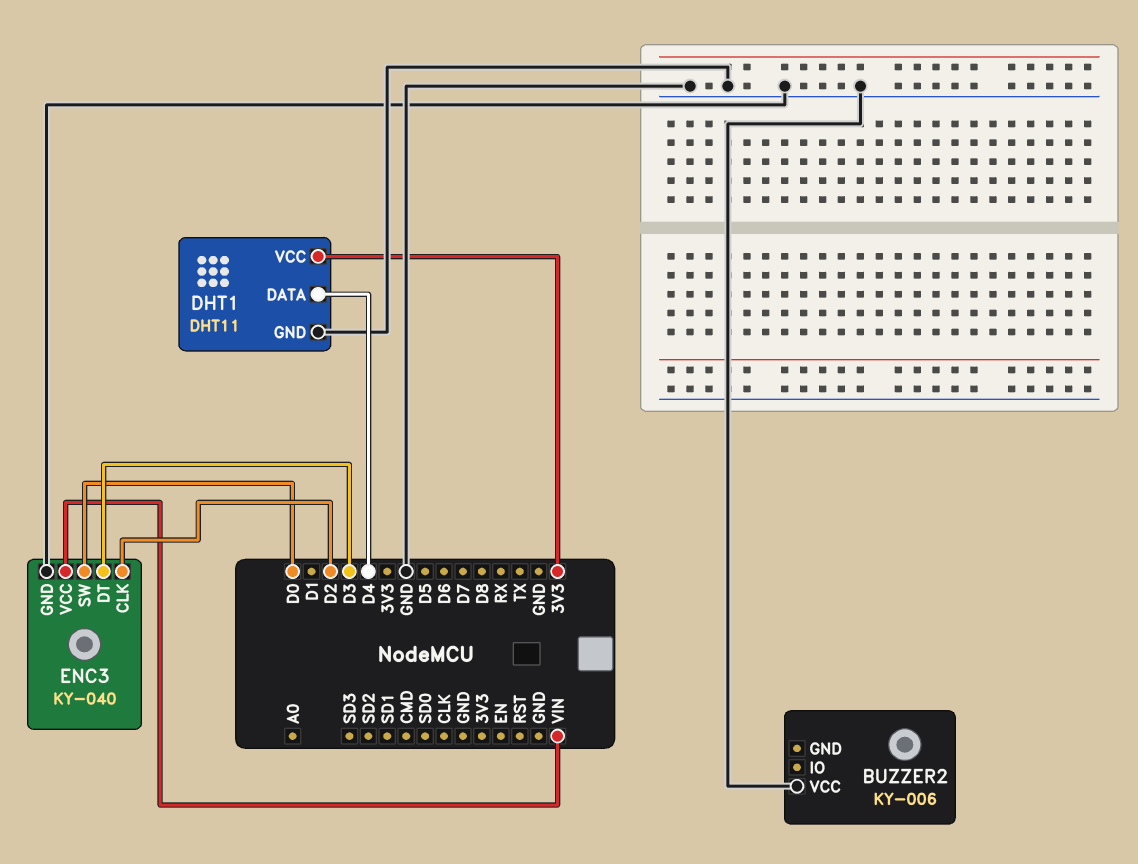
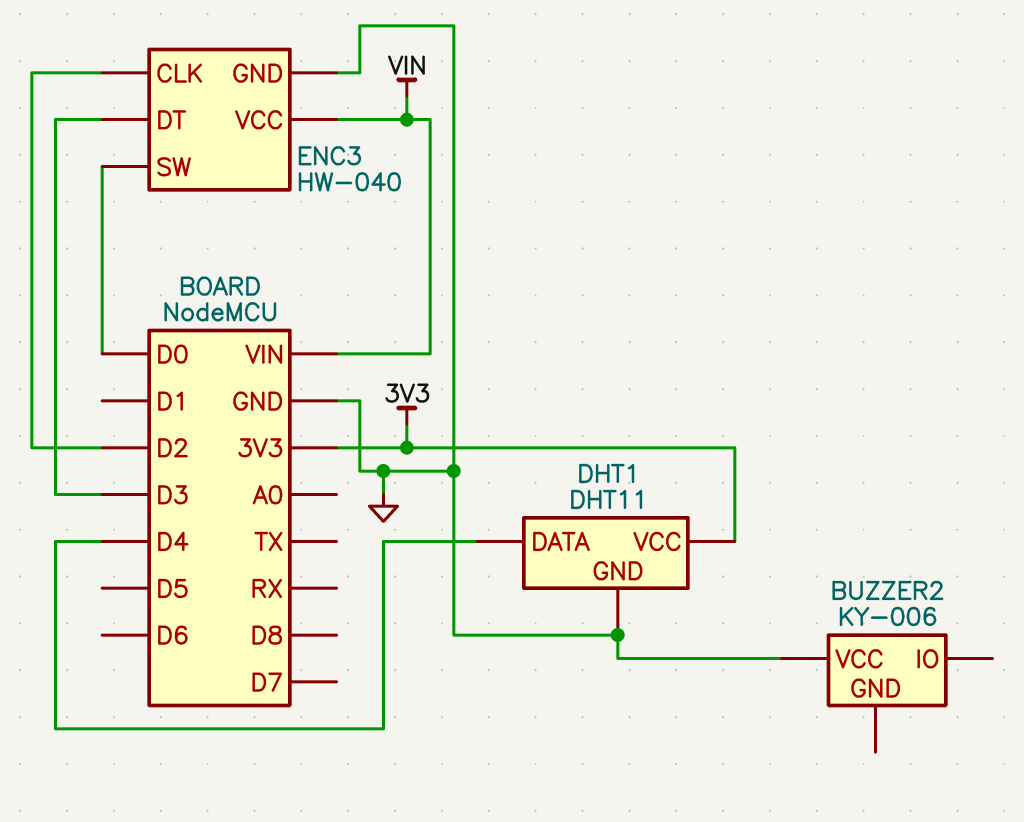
ENC3: KY-040 -> HW-040

